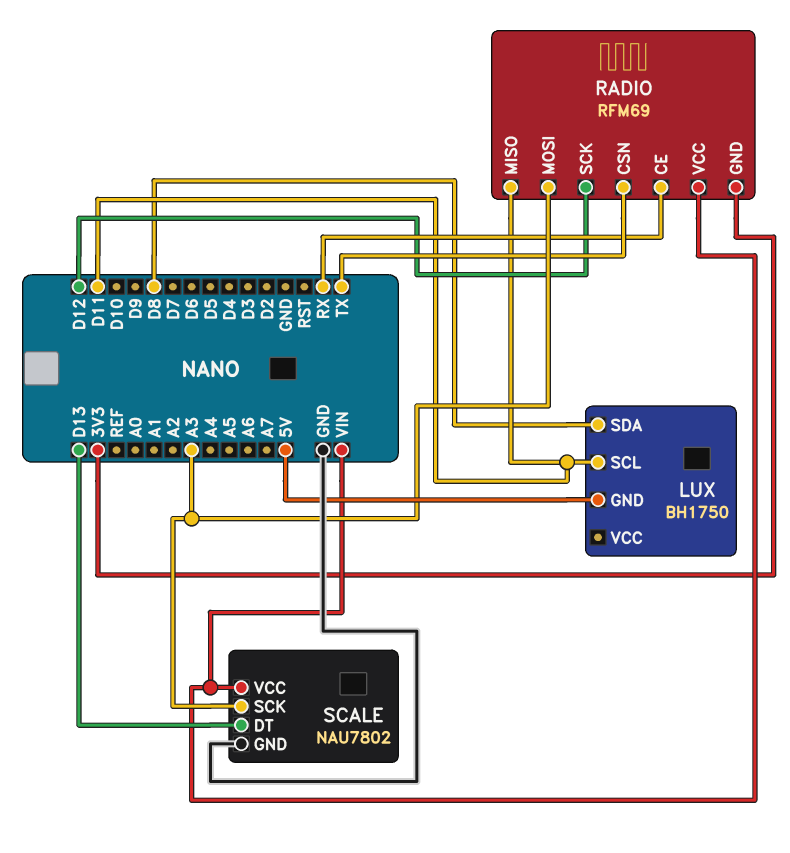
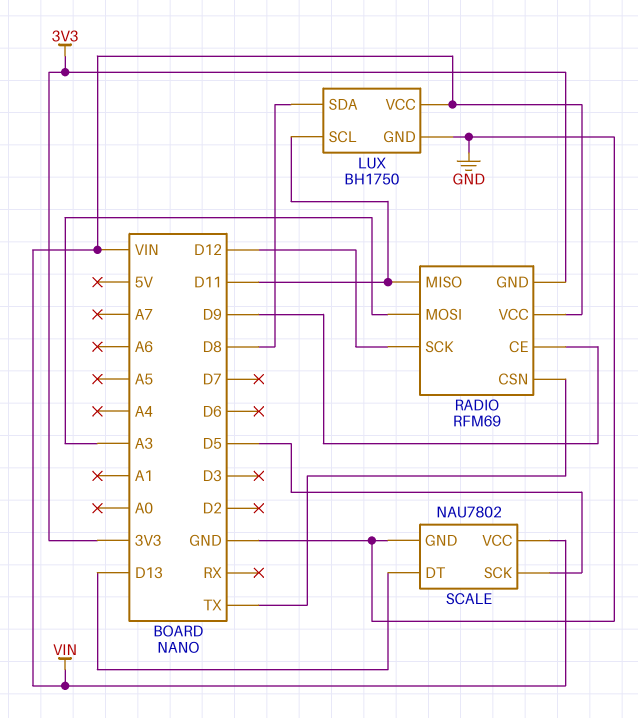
LUX pin GND: 5V -> GND
LUX pin VCC: none -> VIN
RADIO pin CE: RX -> D9
SCALE pin SCK: A3 -> D5

